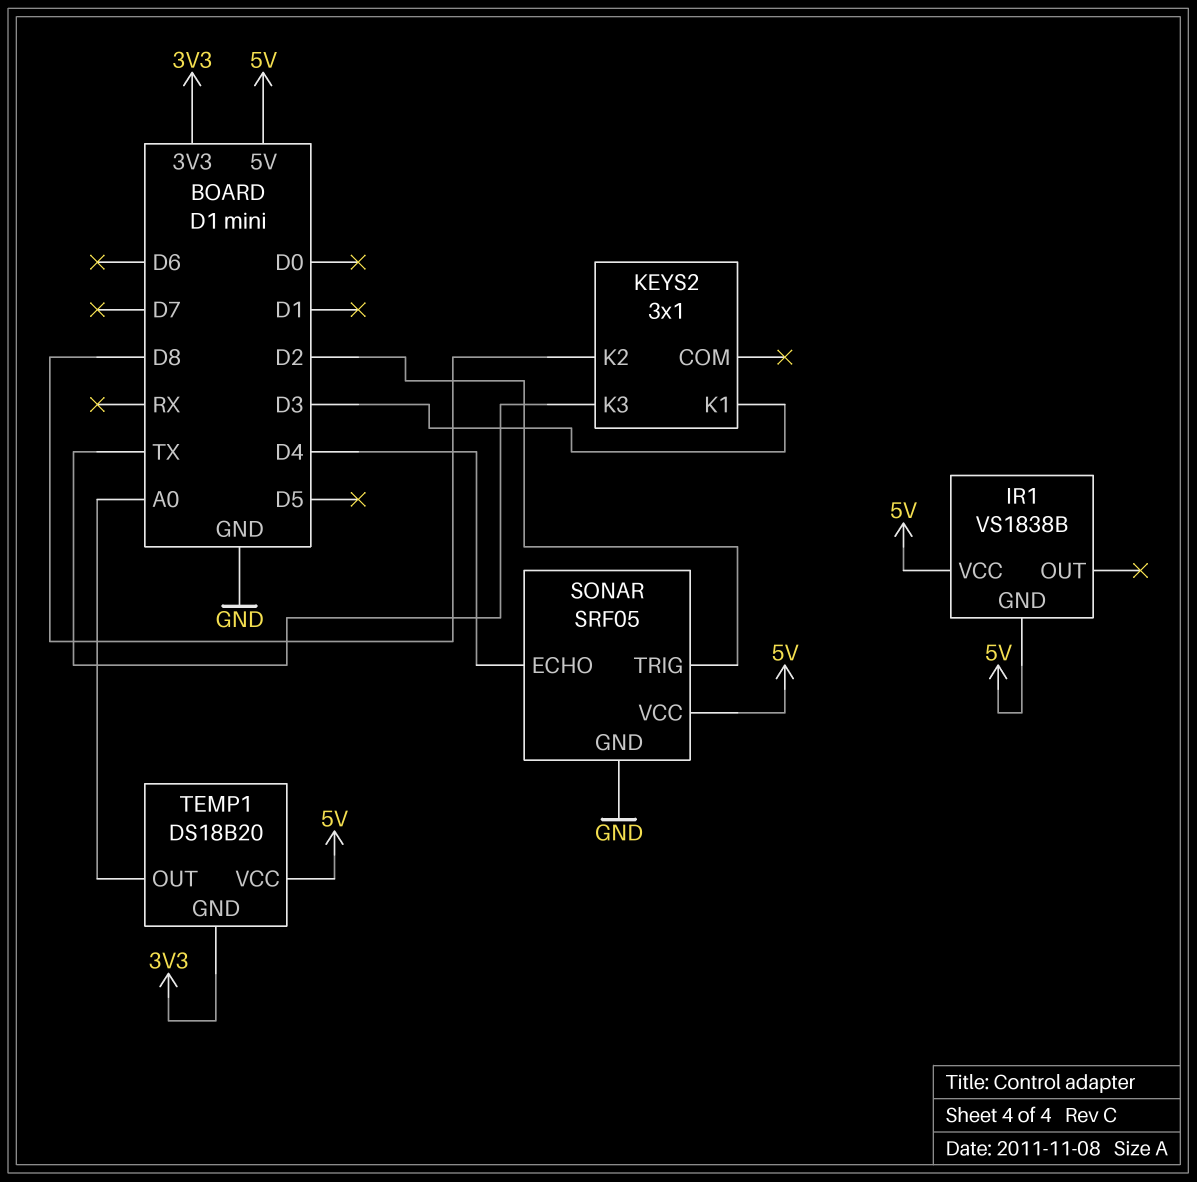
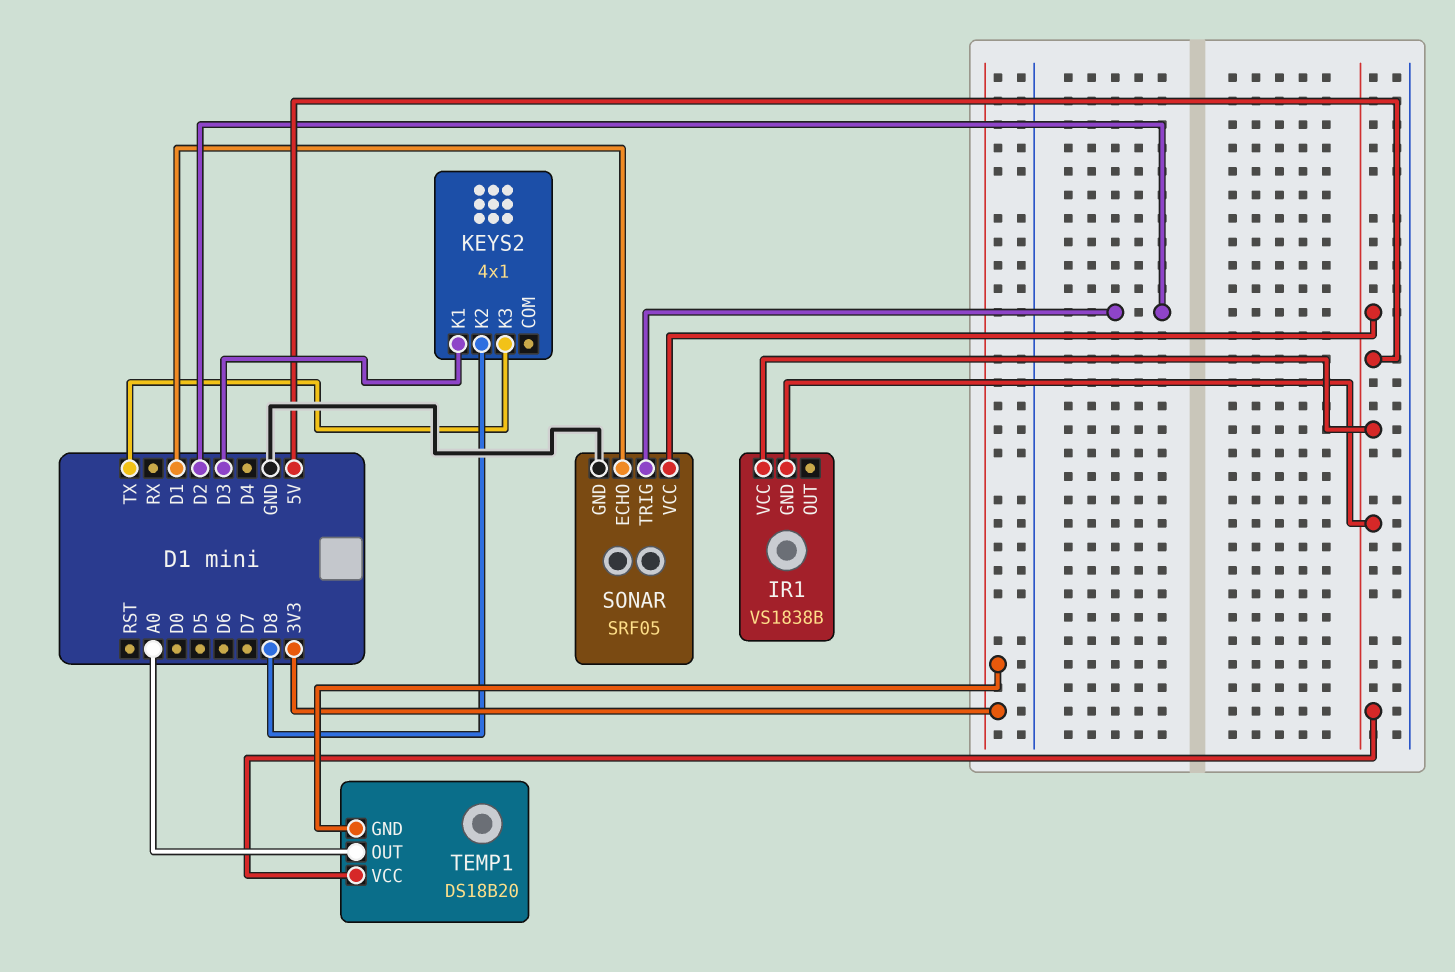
KEYS2: 3x1 -> 4x1
SONAR pin ECHO: D4 -> D1

